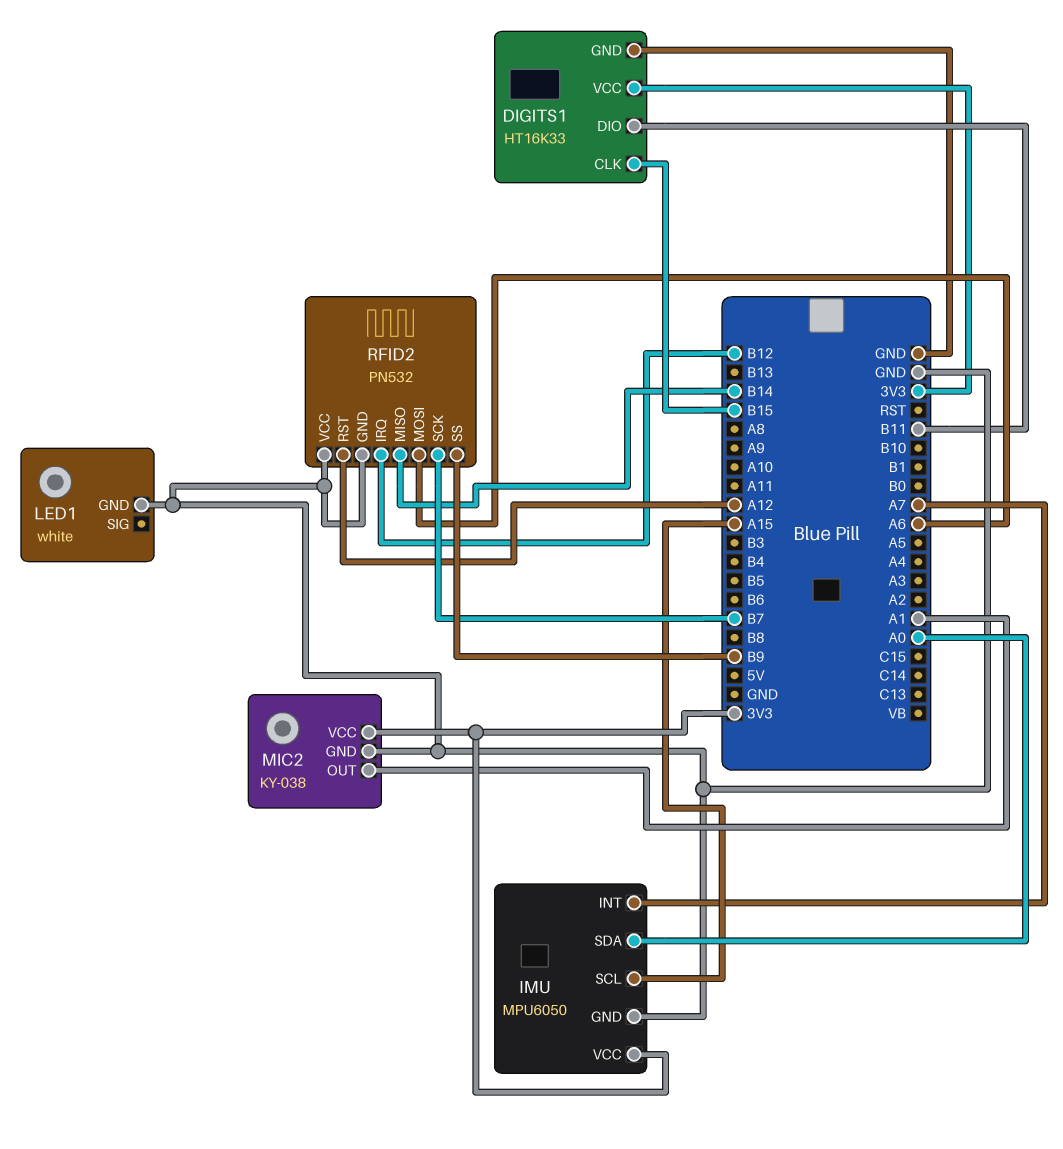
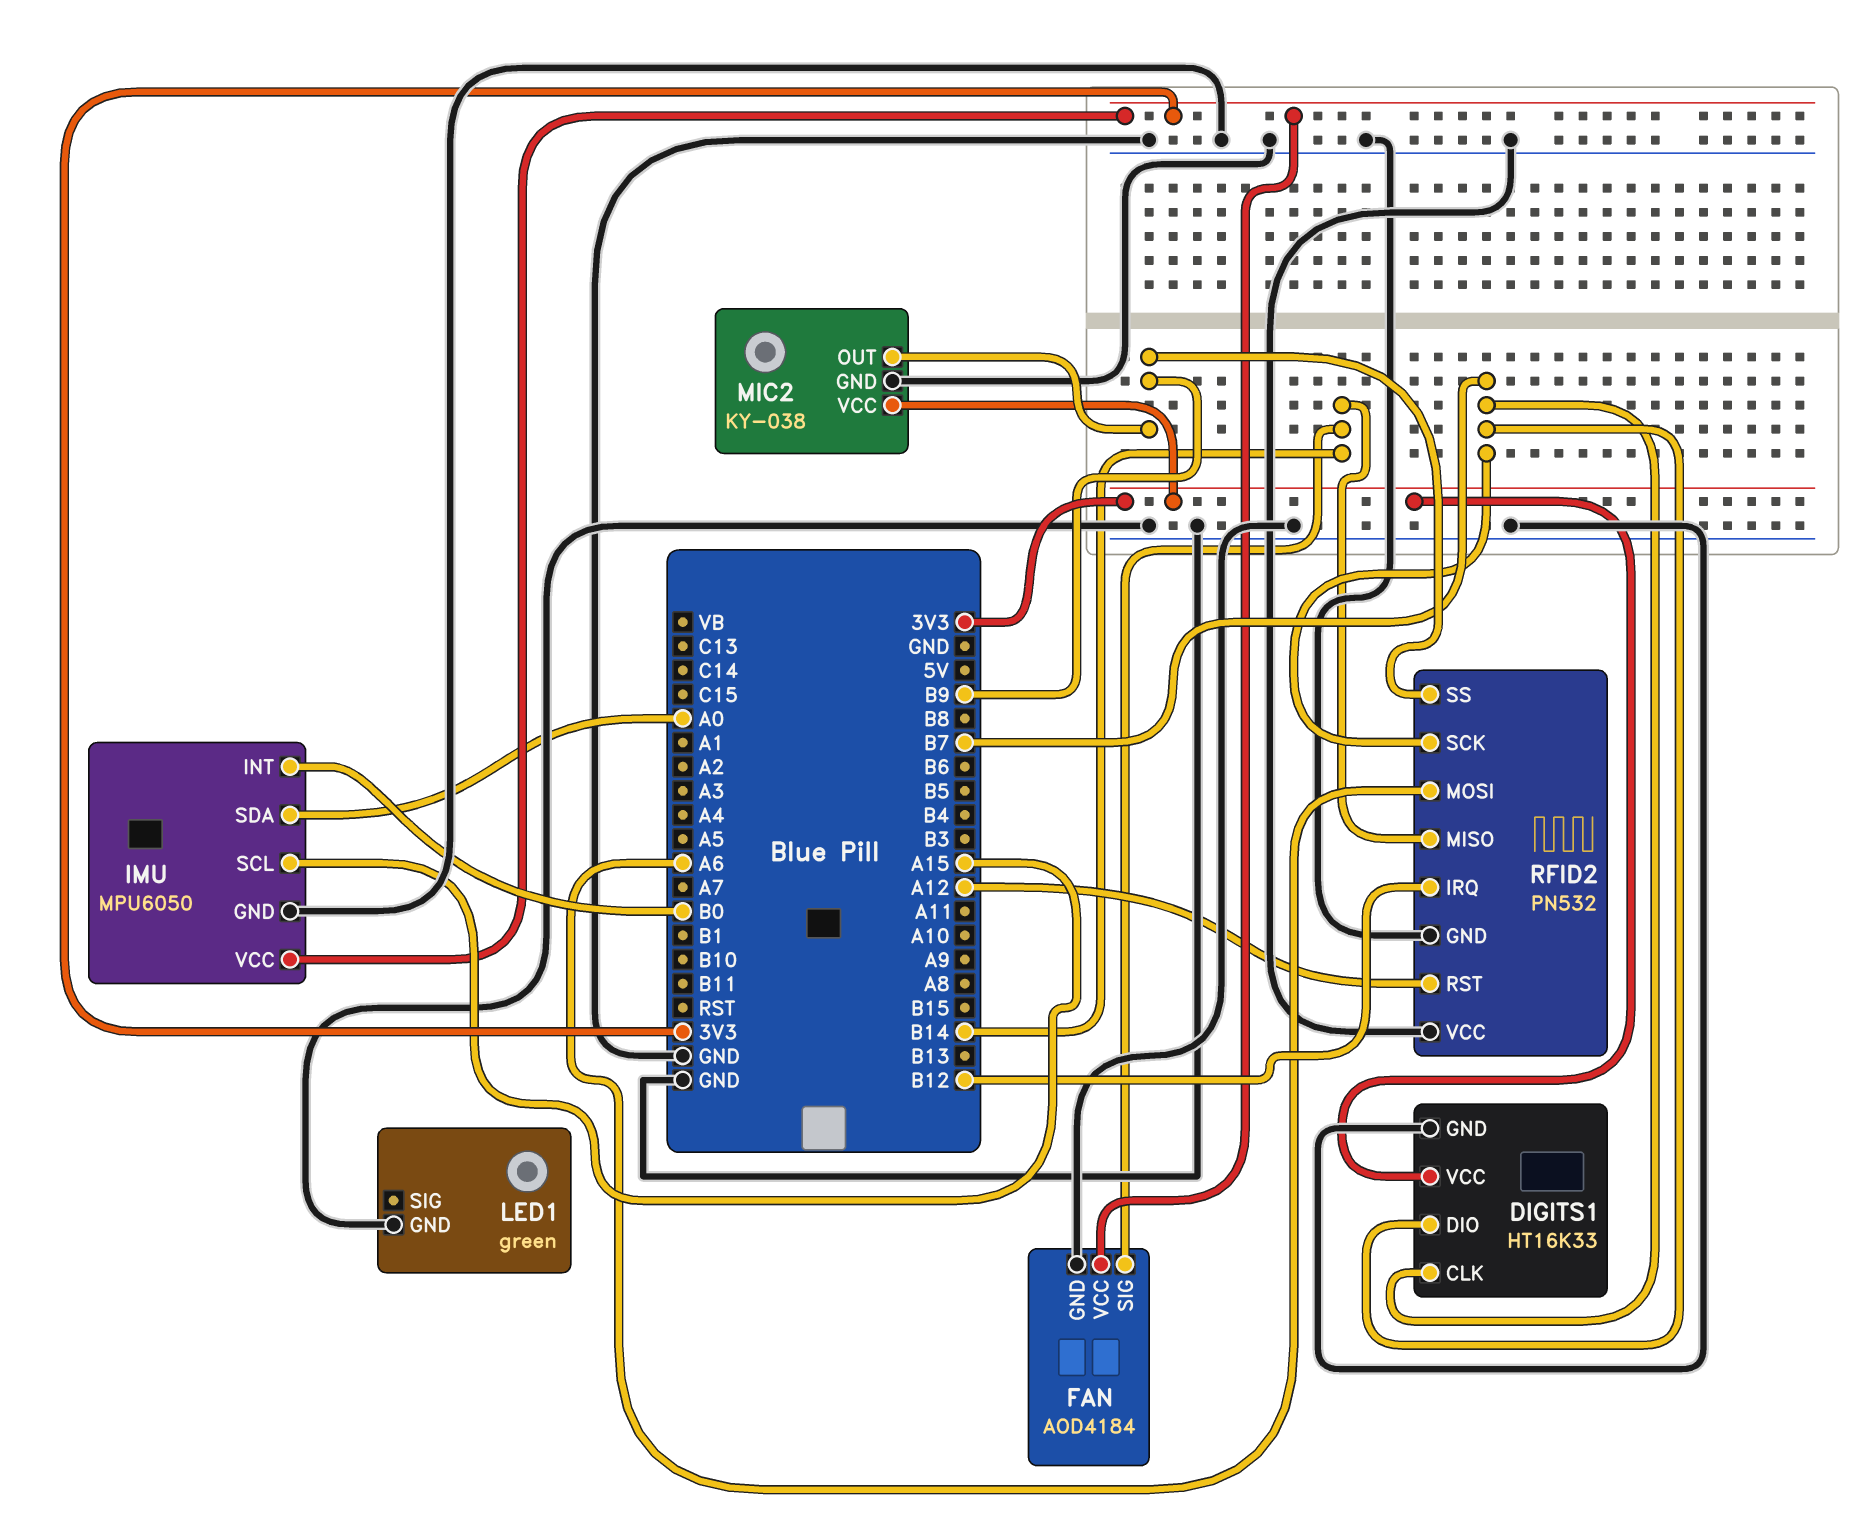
DIGITS1 pin CLK: B15 -> B7
DIGITS1 pin DIO: B11 -> B7
FAN: none -> AOD4184
FAN pin GND: none -> GND
FAN pin SIG: none -> B14
FAN pin VCC: none -> 3V3
IMU pin INT: A7 -> B0
LED1: white -> green
MIC2 pin OUT: A1 -> B9

